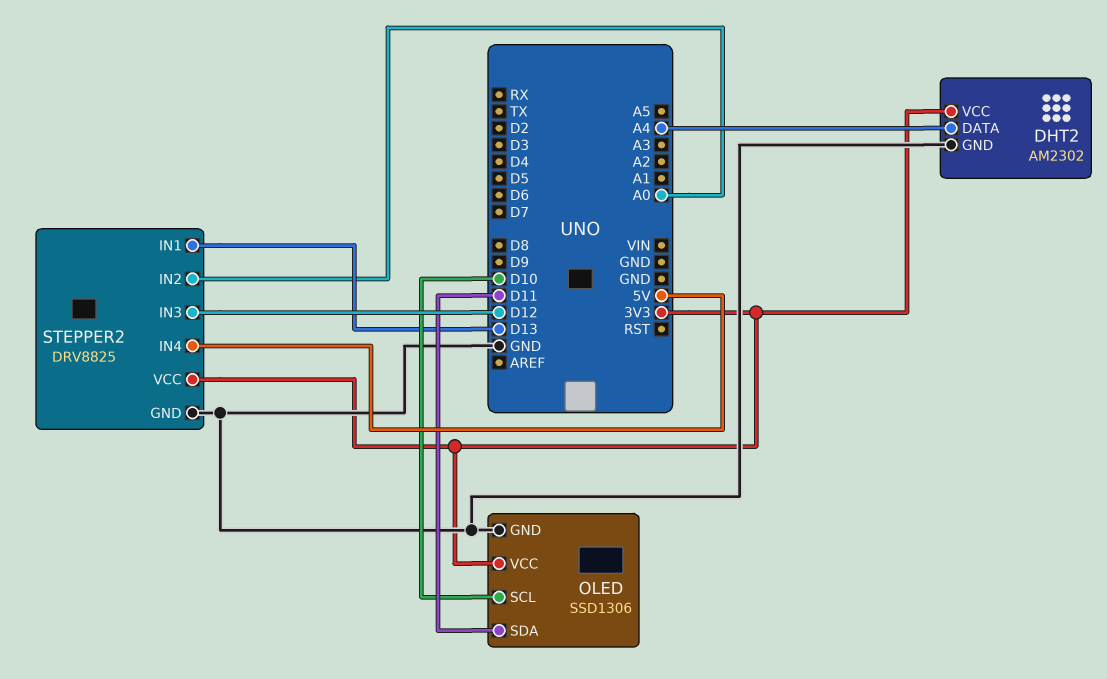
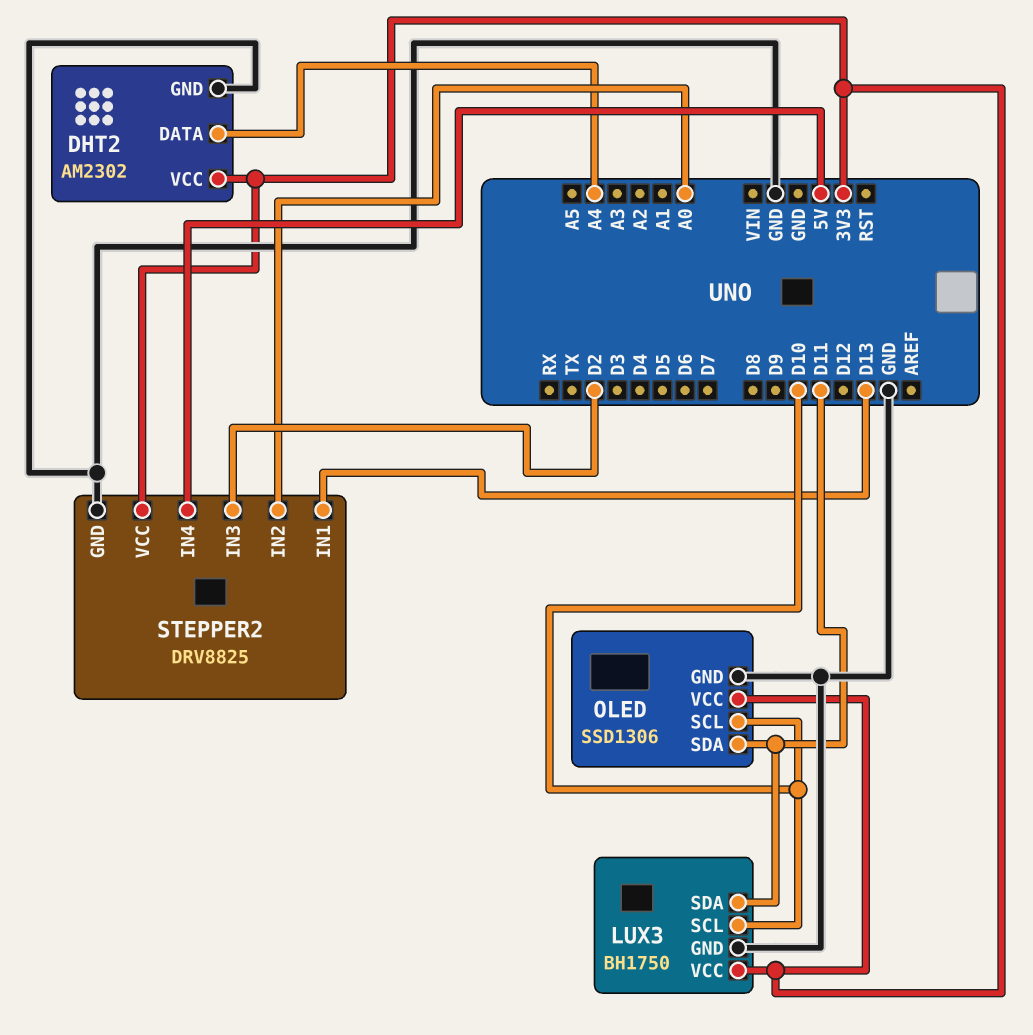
LUX3: none -> BH1750
LUX3 pin GND: none -> GND
LUX3 pin SCL: none -> D10
LUX3 pin SDA: none -> D11
LUX3 pin VCC: none -> 3V3
STEPPER2 pin IN3: D12 -> D2

